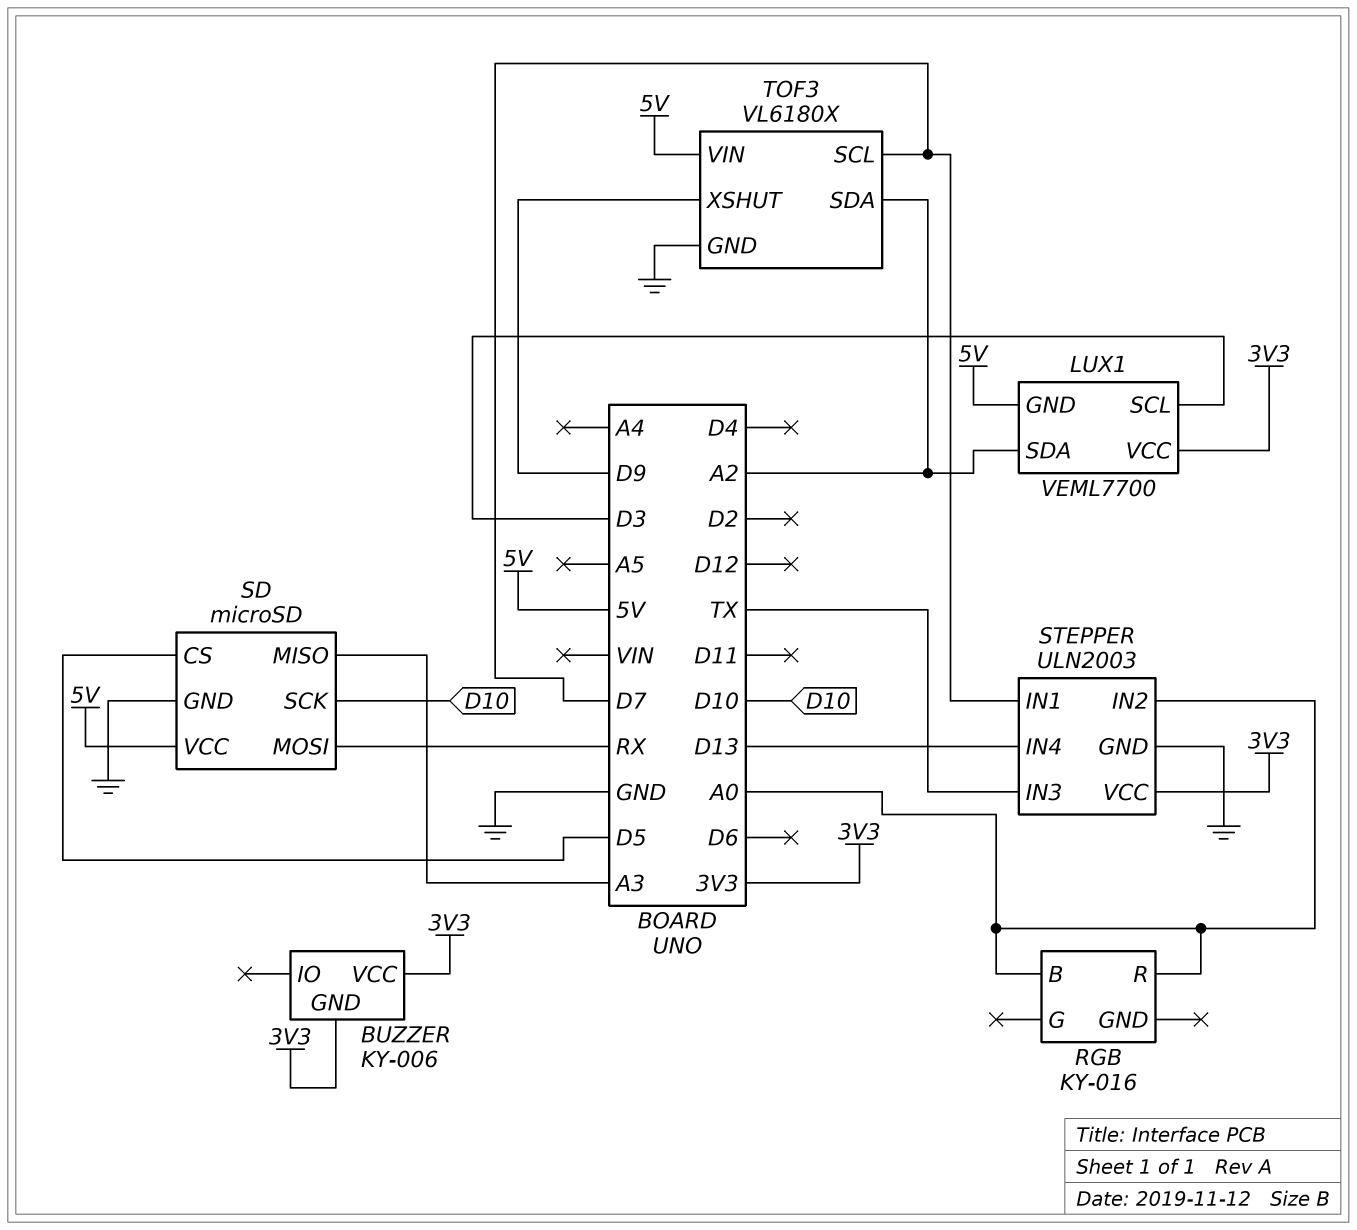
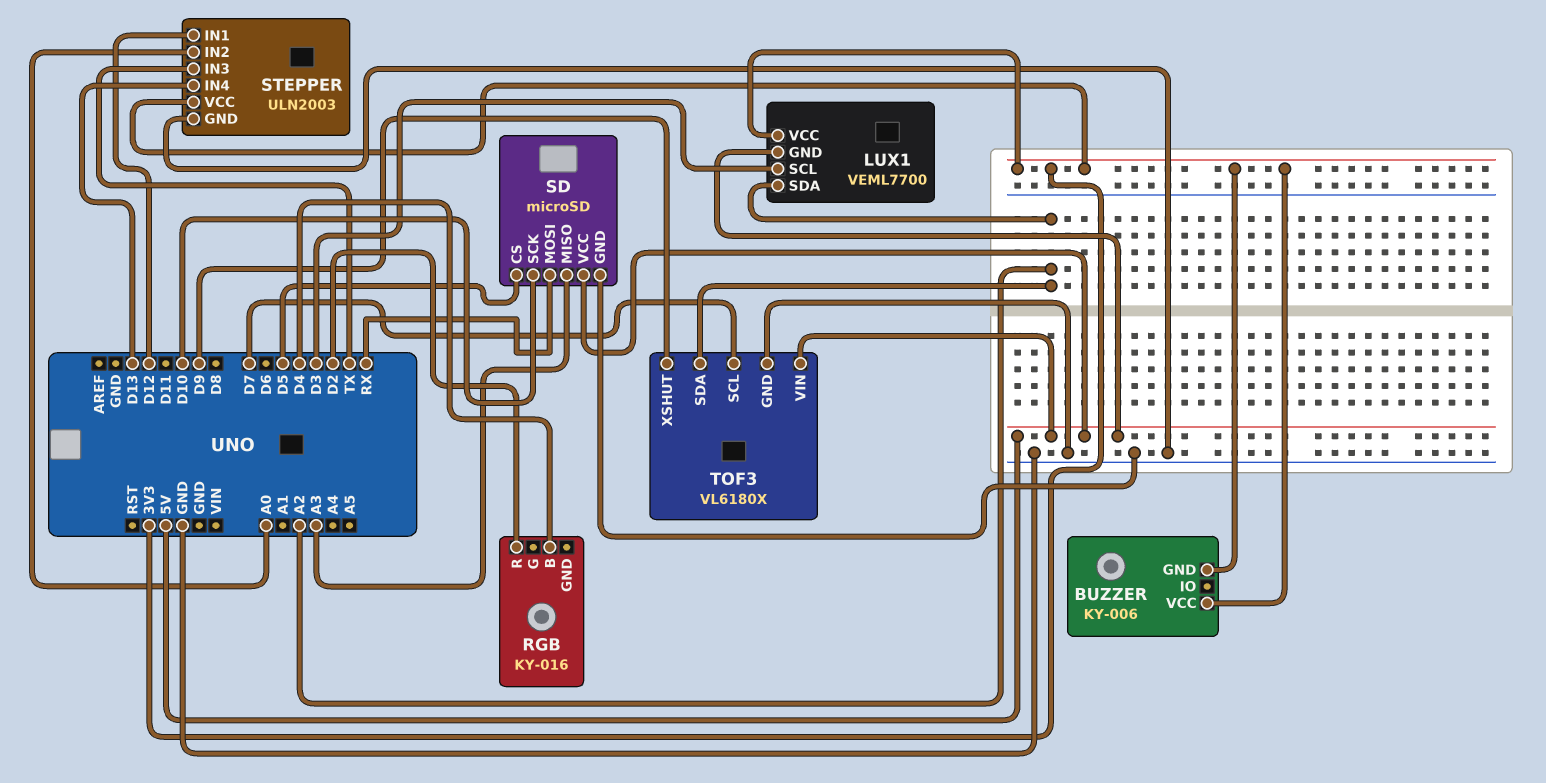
RGB pin B: A0 -> D4
RGB pin R: A0 -> D2
STEPPER pin IN1: D7 -> D12

